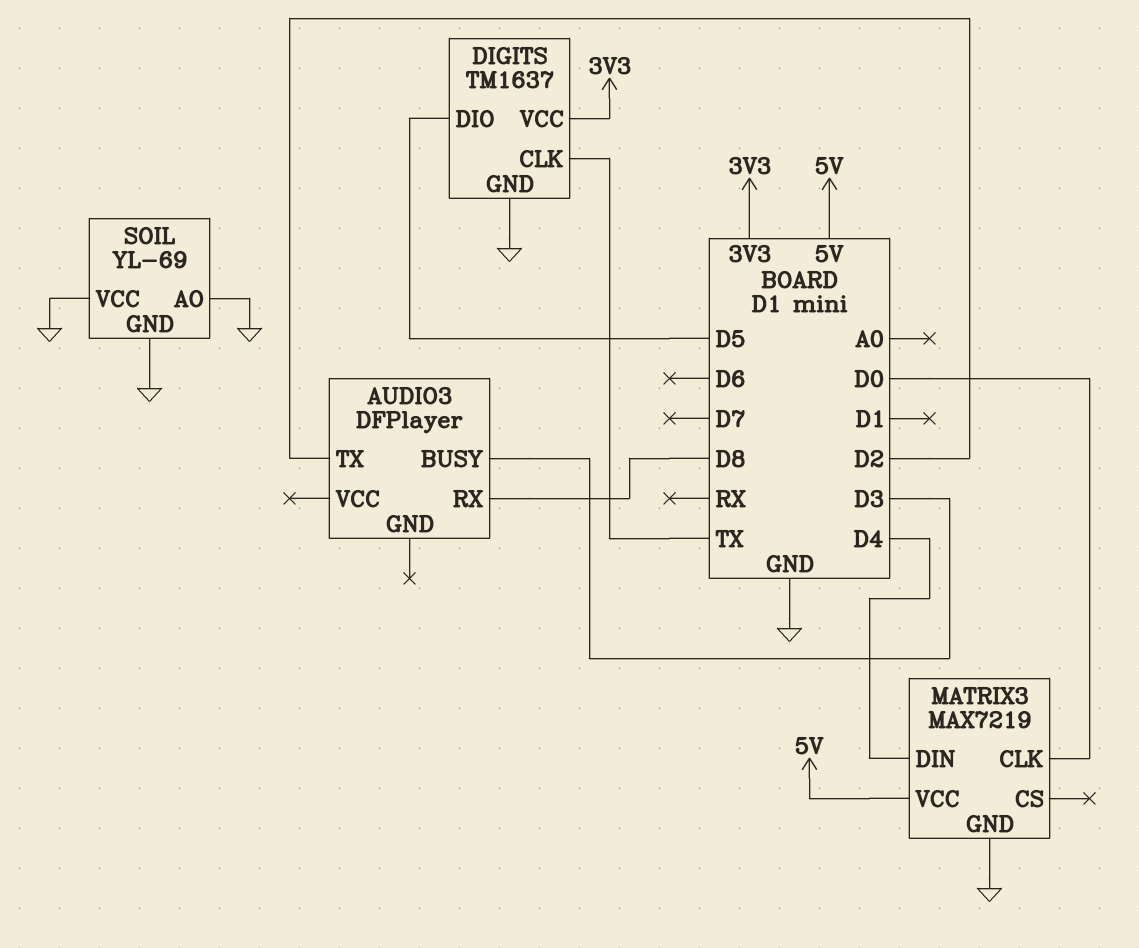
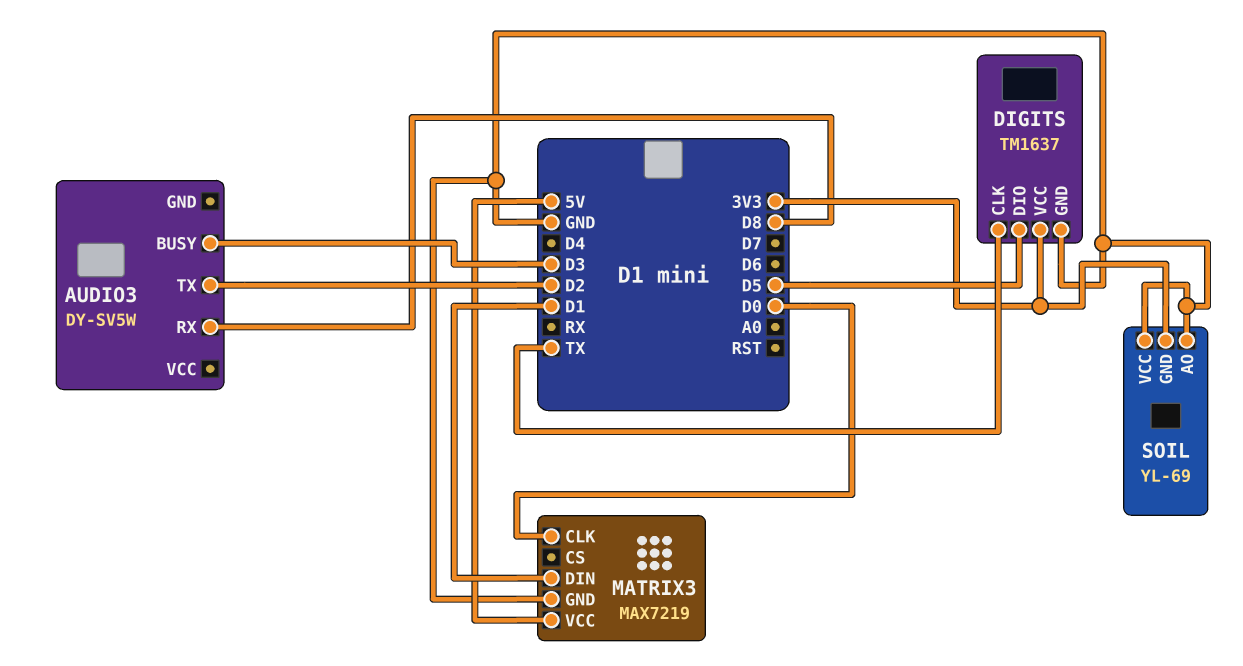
AUDIO3: DFPlayer -> DY-SV5W
MATRIX3 pin DIN: D4 -> D1
SOIL pin GND: GND -> 3V3

